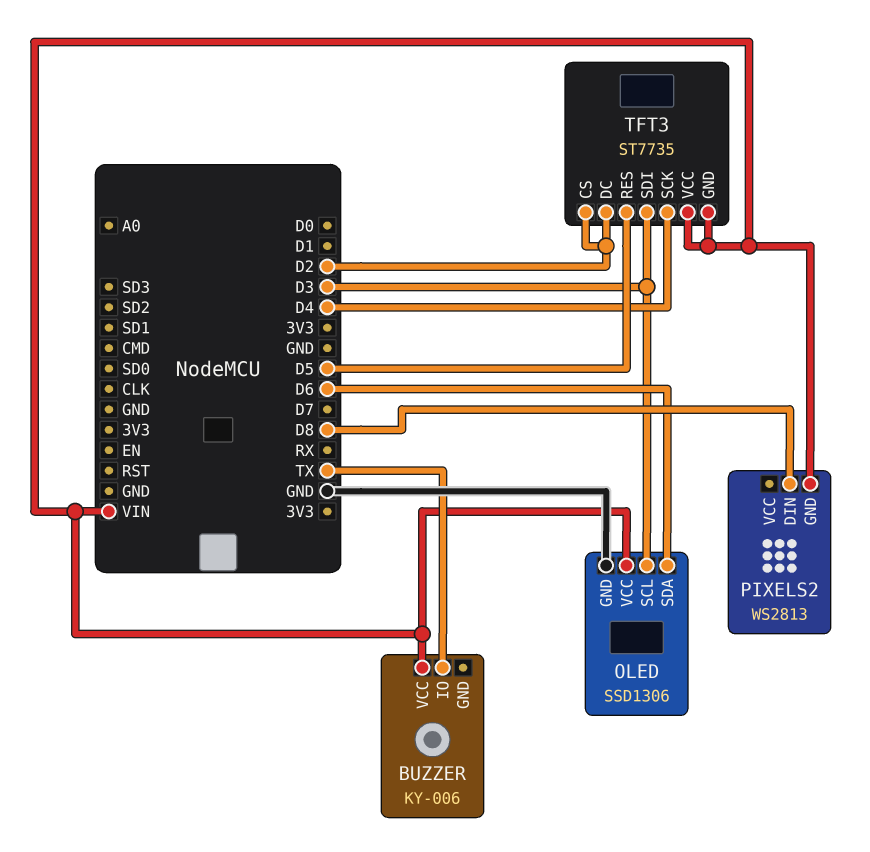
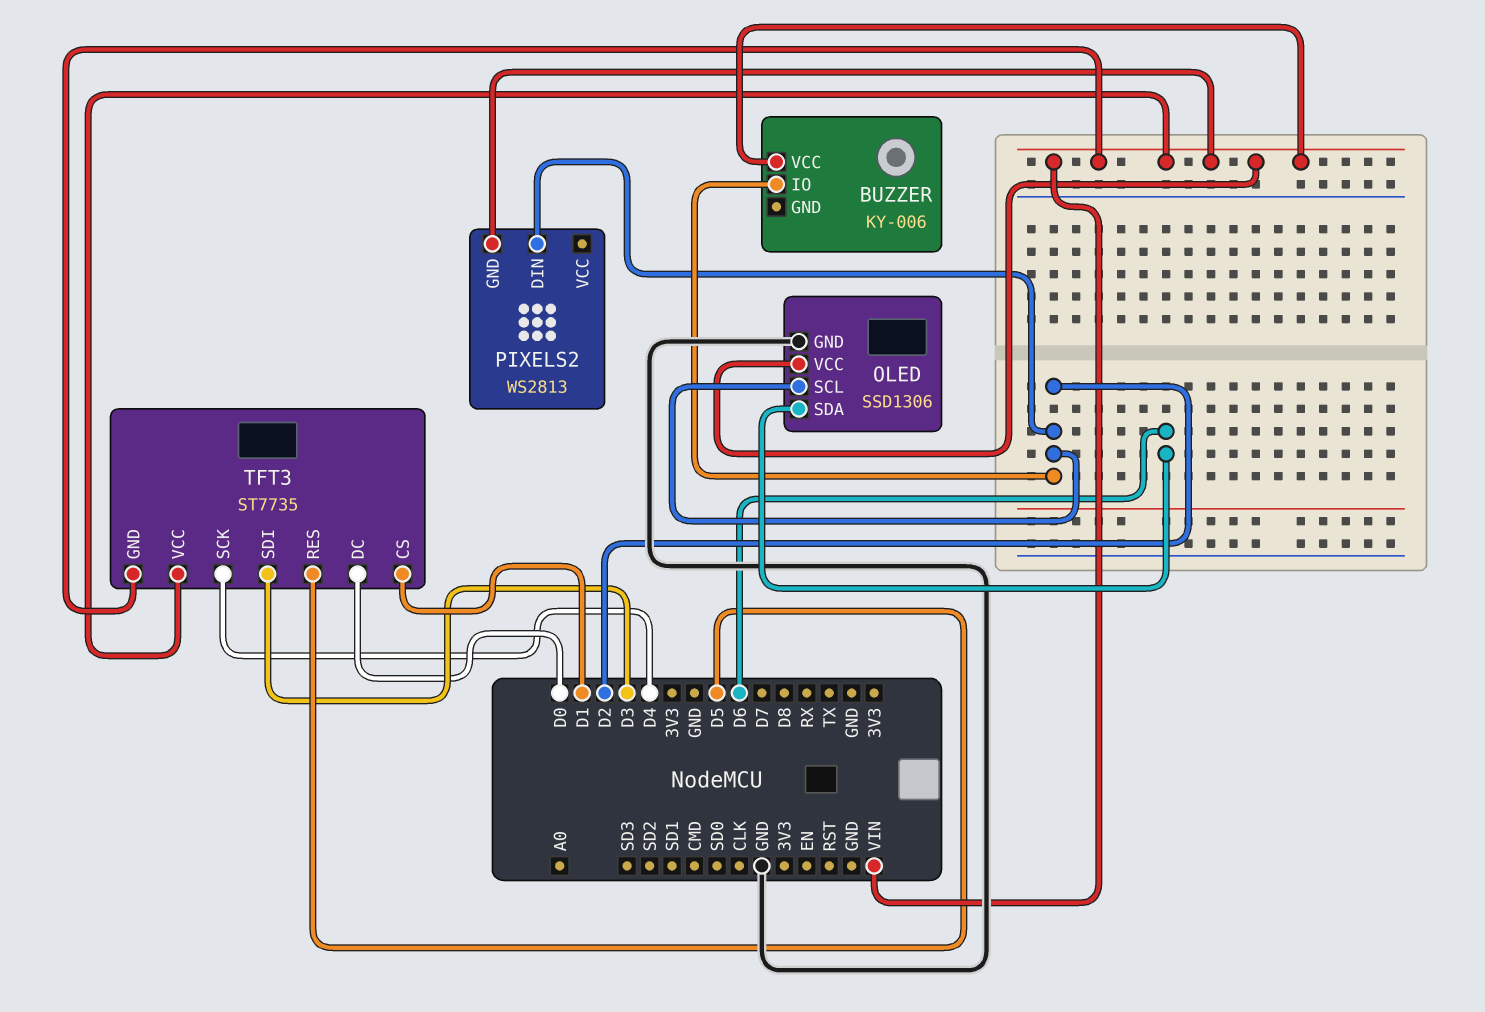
BUZZER pin IO: TX -> D2
OLED pin SCL: D3 -> D2
PIXELS2 pin DIN: D8 -> D2
TFT3 pin CS: D2 -> D1
TFT3 pin DC: D2 -> D0

